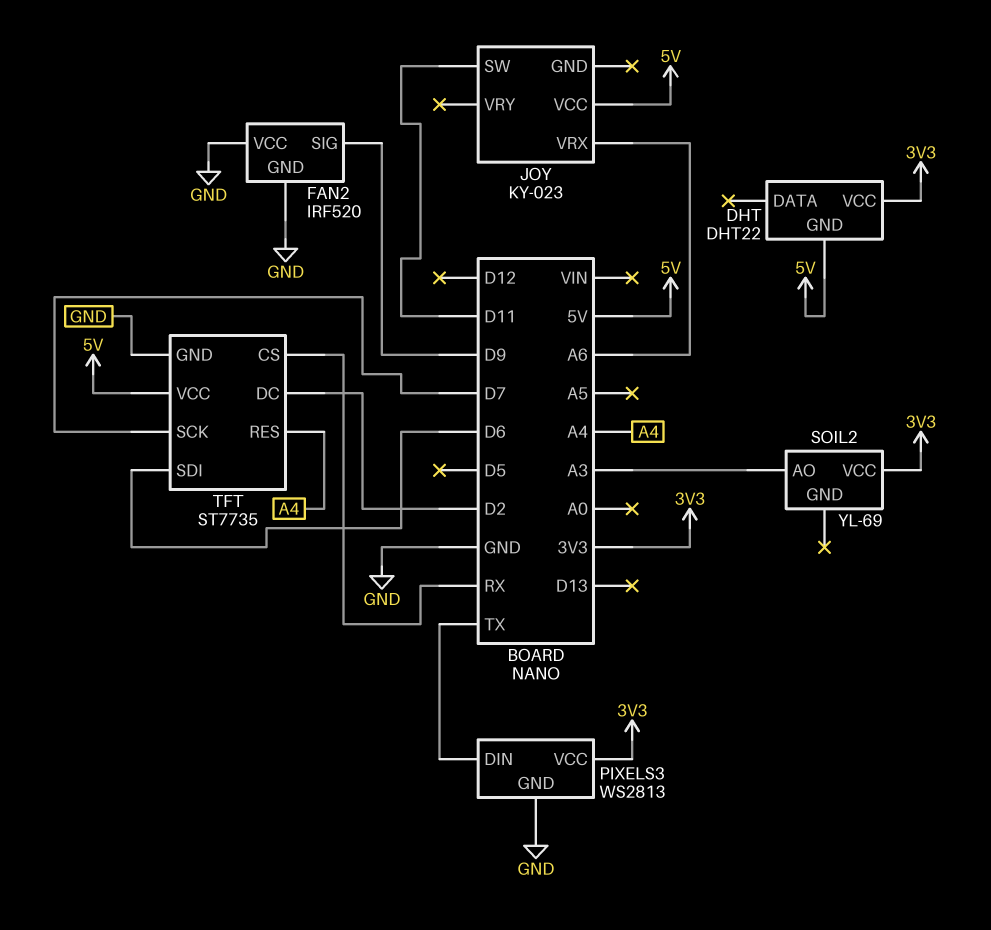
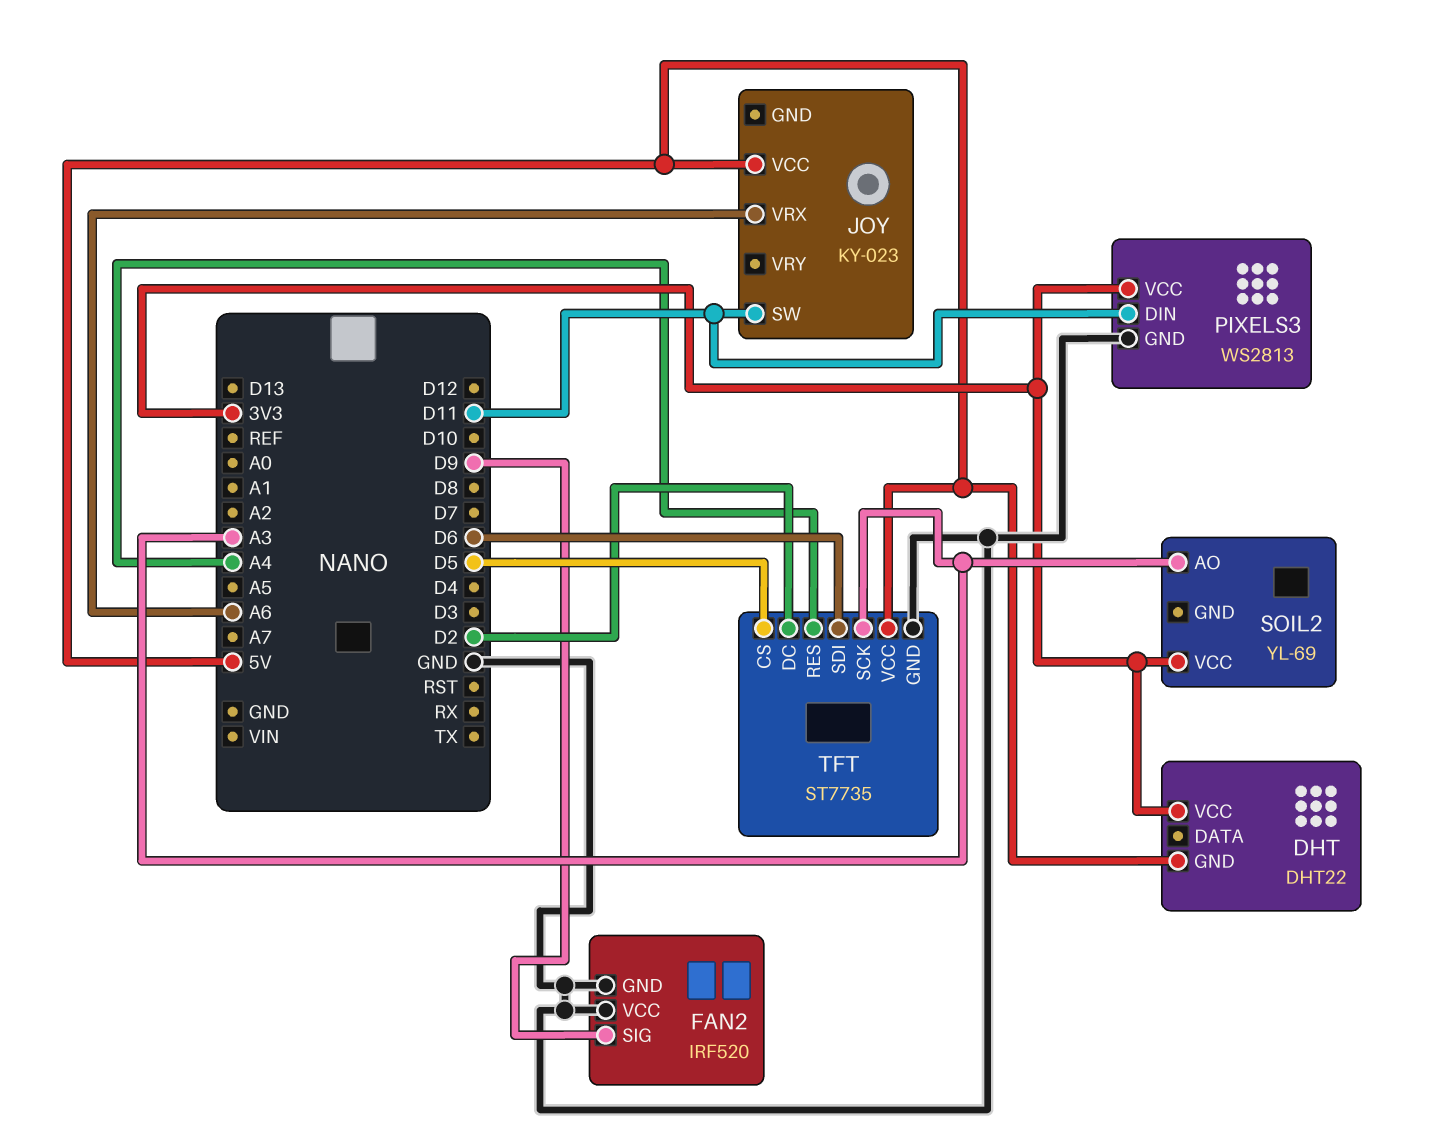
PIXELS3 pin DIN: TX -> D11
TFT pin CS: RX -> D5
TFT pin SCK: D7 -> A3

